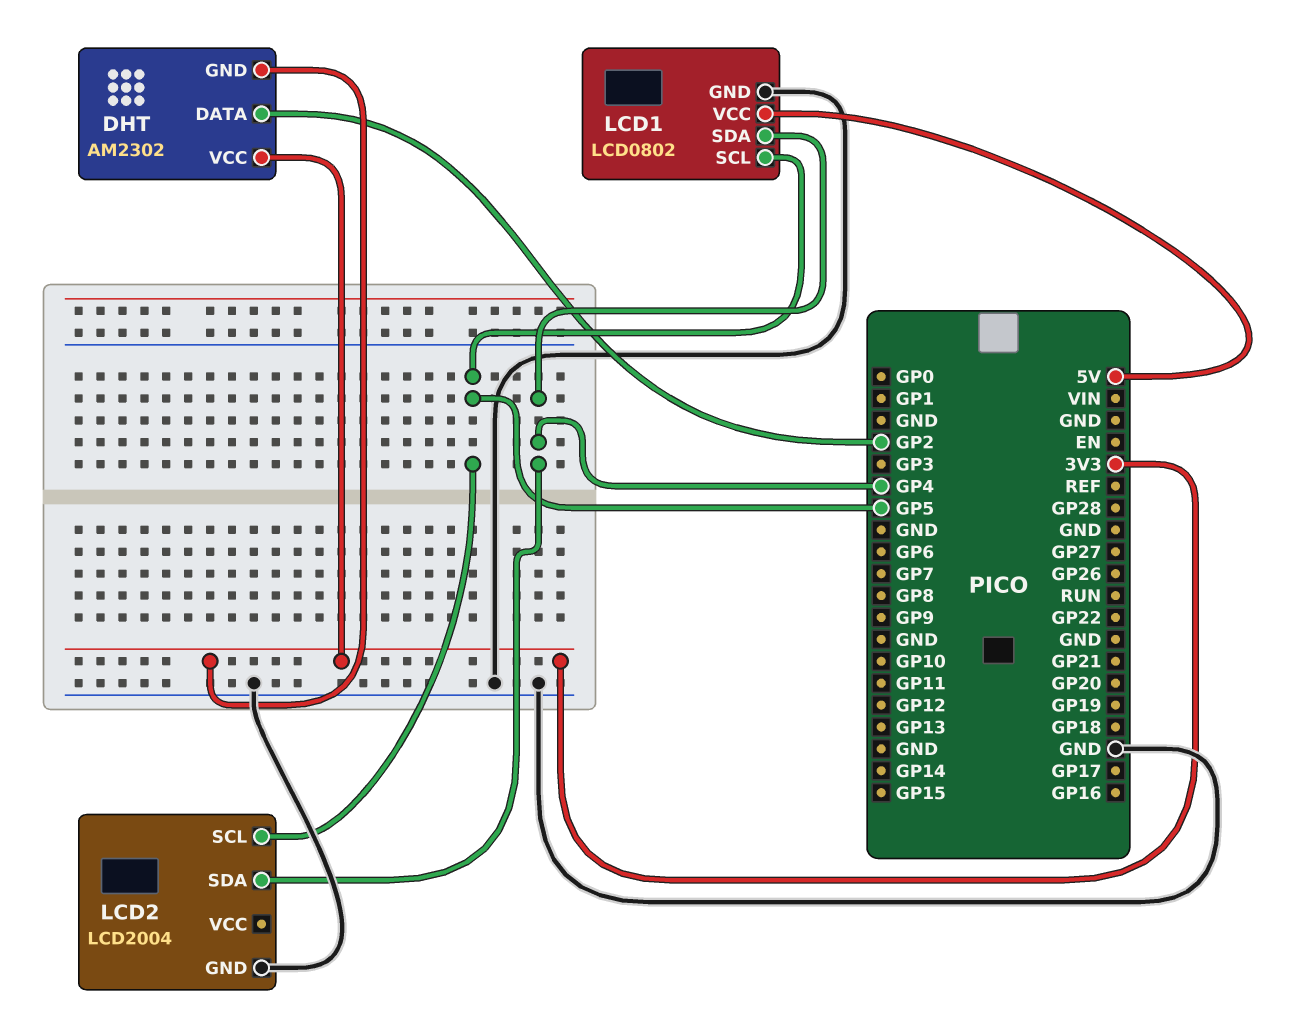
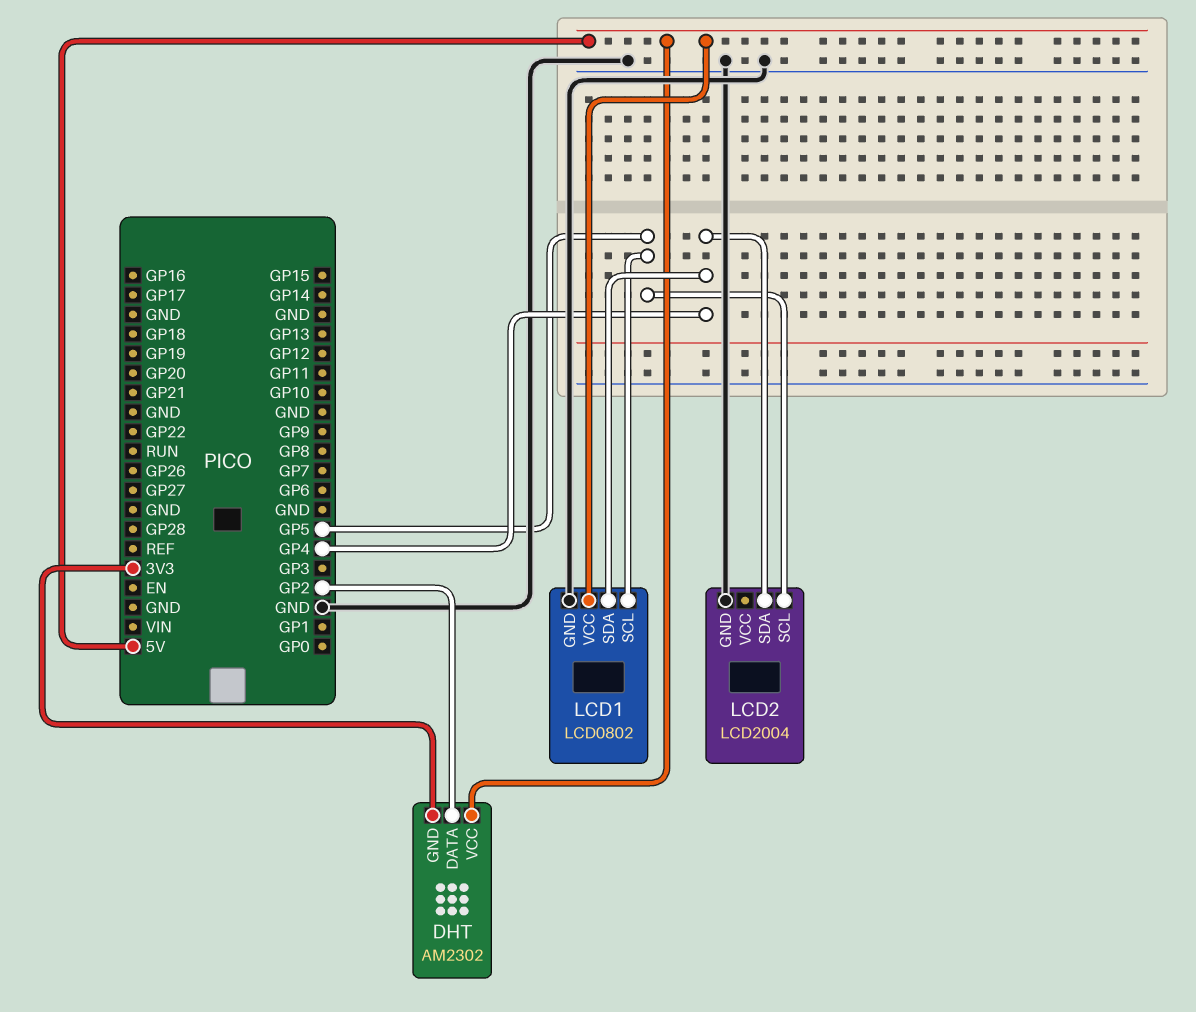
DHT pin VCC: 3V3 -> 5V

